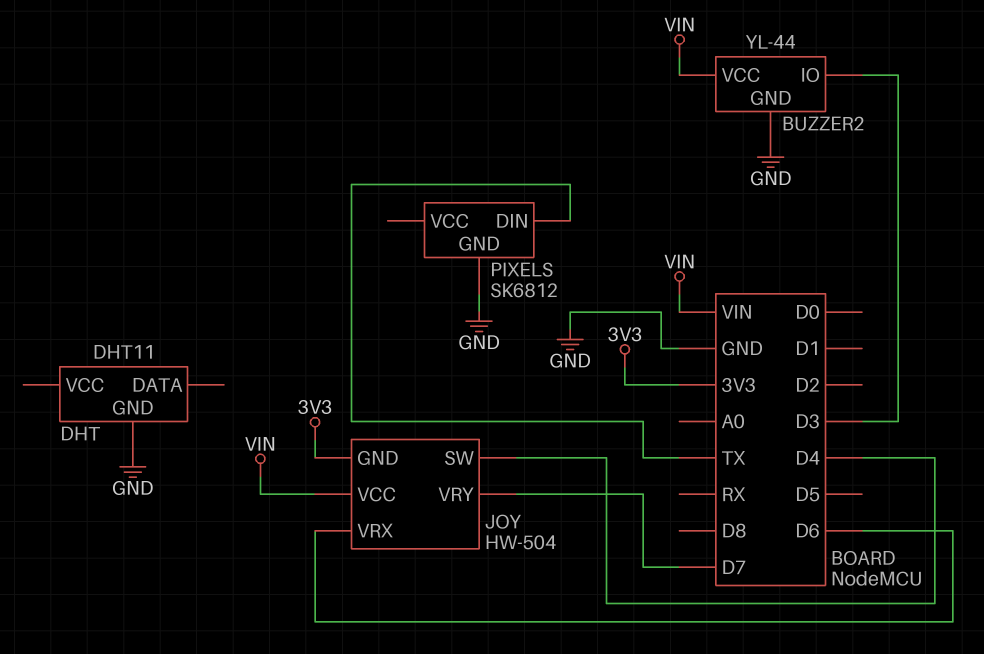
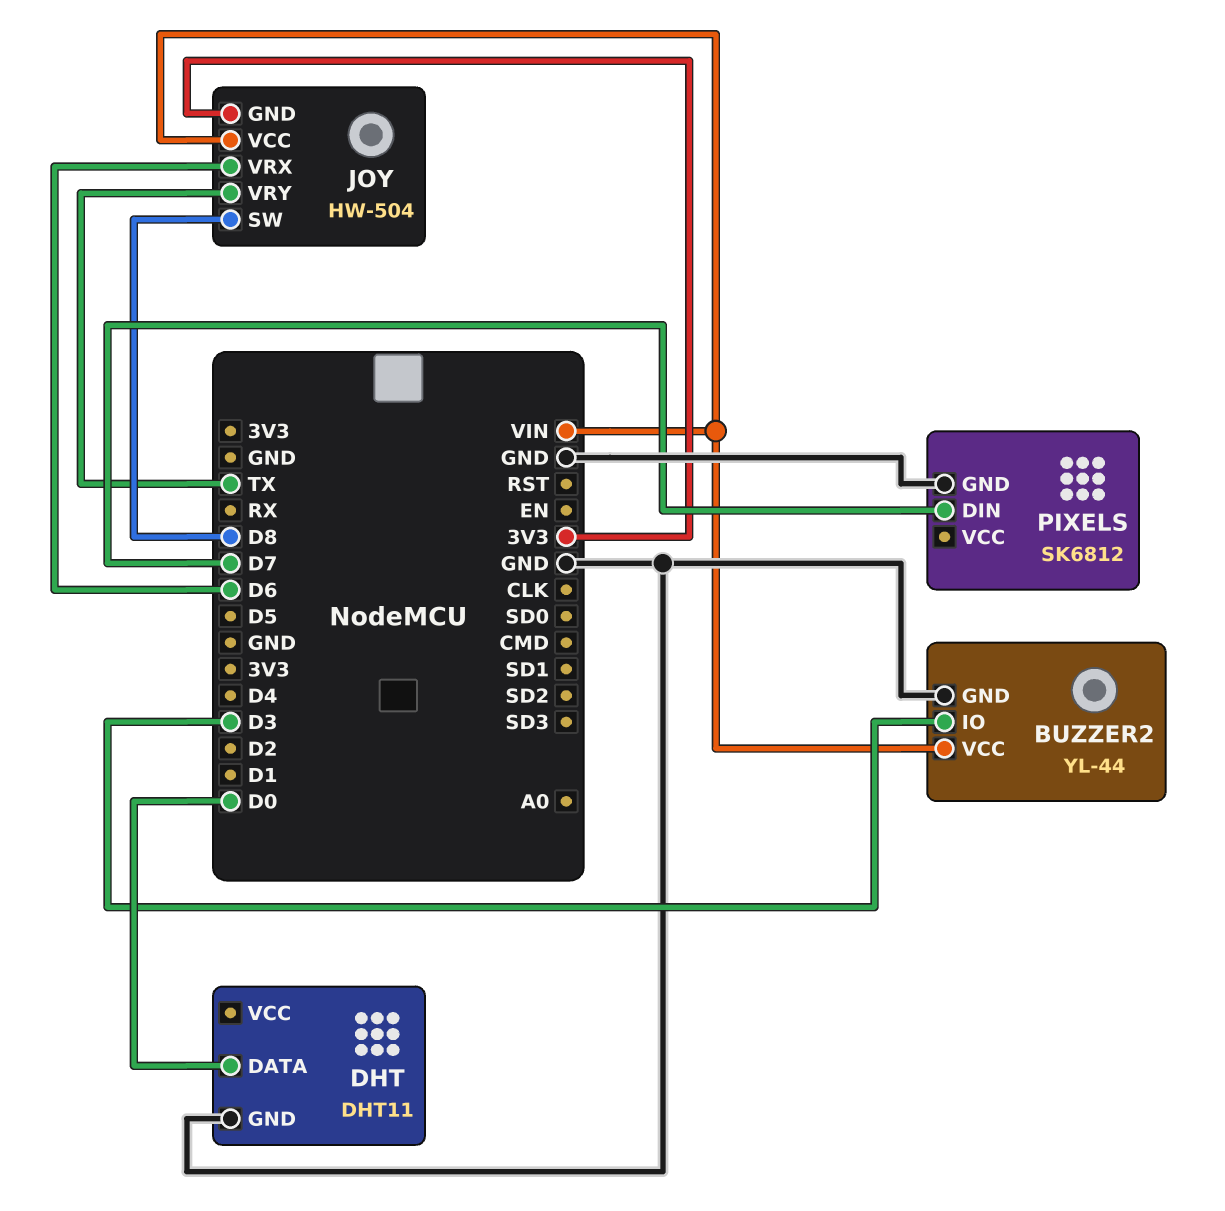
DHT pin DATA: none -> D0
JOY pin SW: D4 -> D8
JOY pin VRY: D7 -> TX
PIXELS pin DIN: TX -> D7

